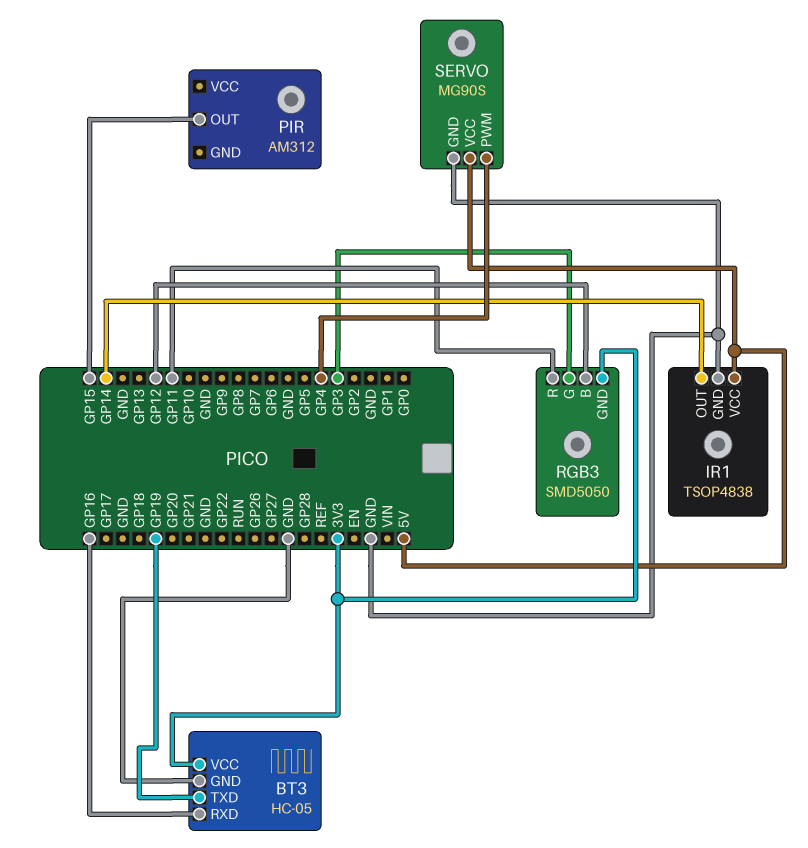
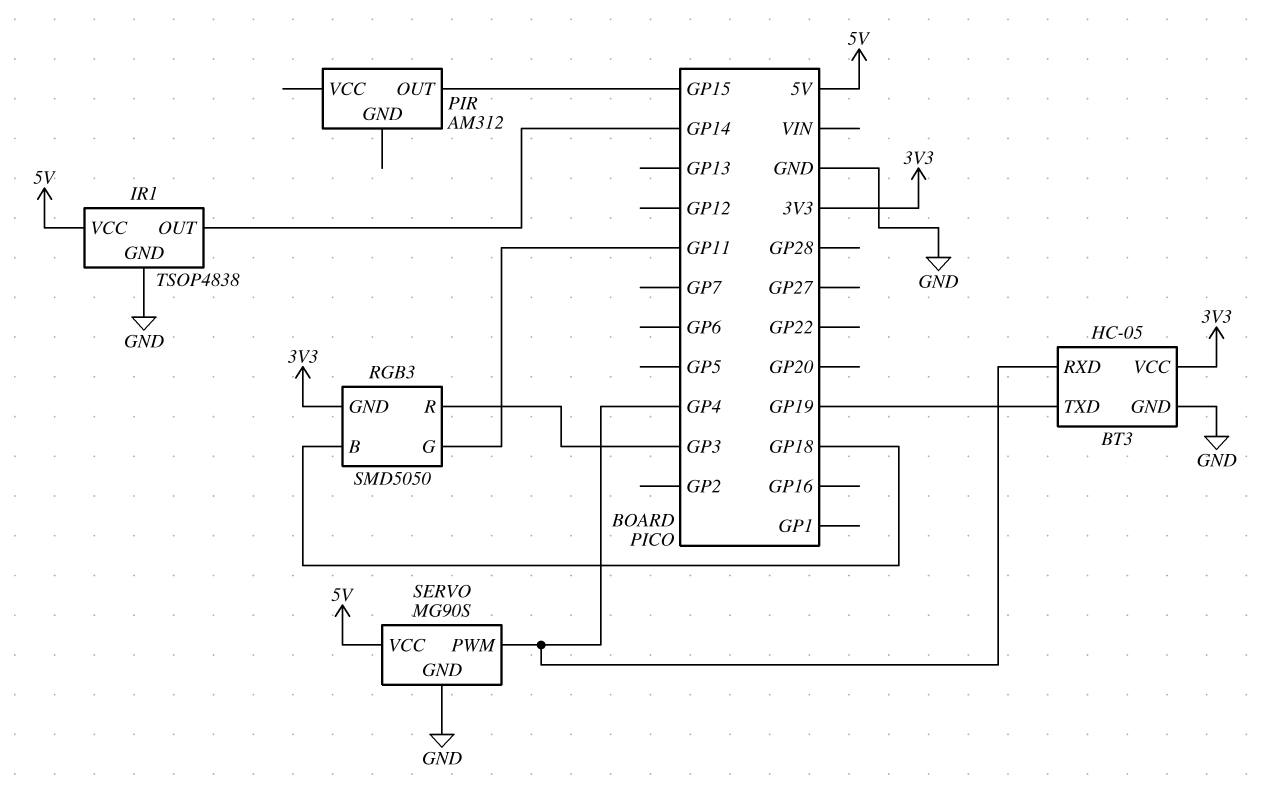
BT3 pin RXD: GP16 -> GP4
RGB3 pin B: GP12 -> GP18
RGB3 pin G: GP3 -> GP11
RGB3 pin R: GP11 -> GP3

